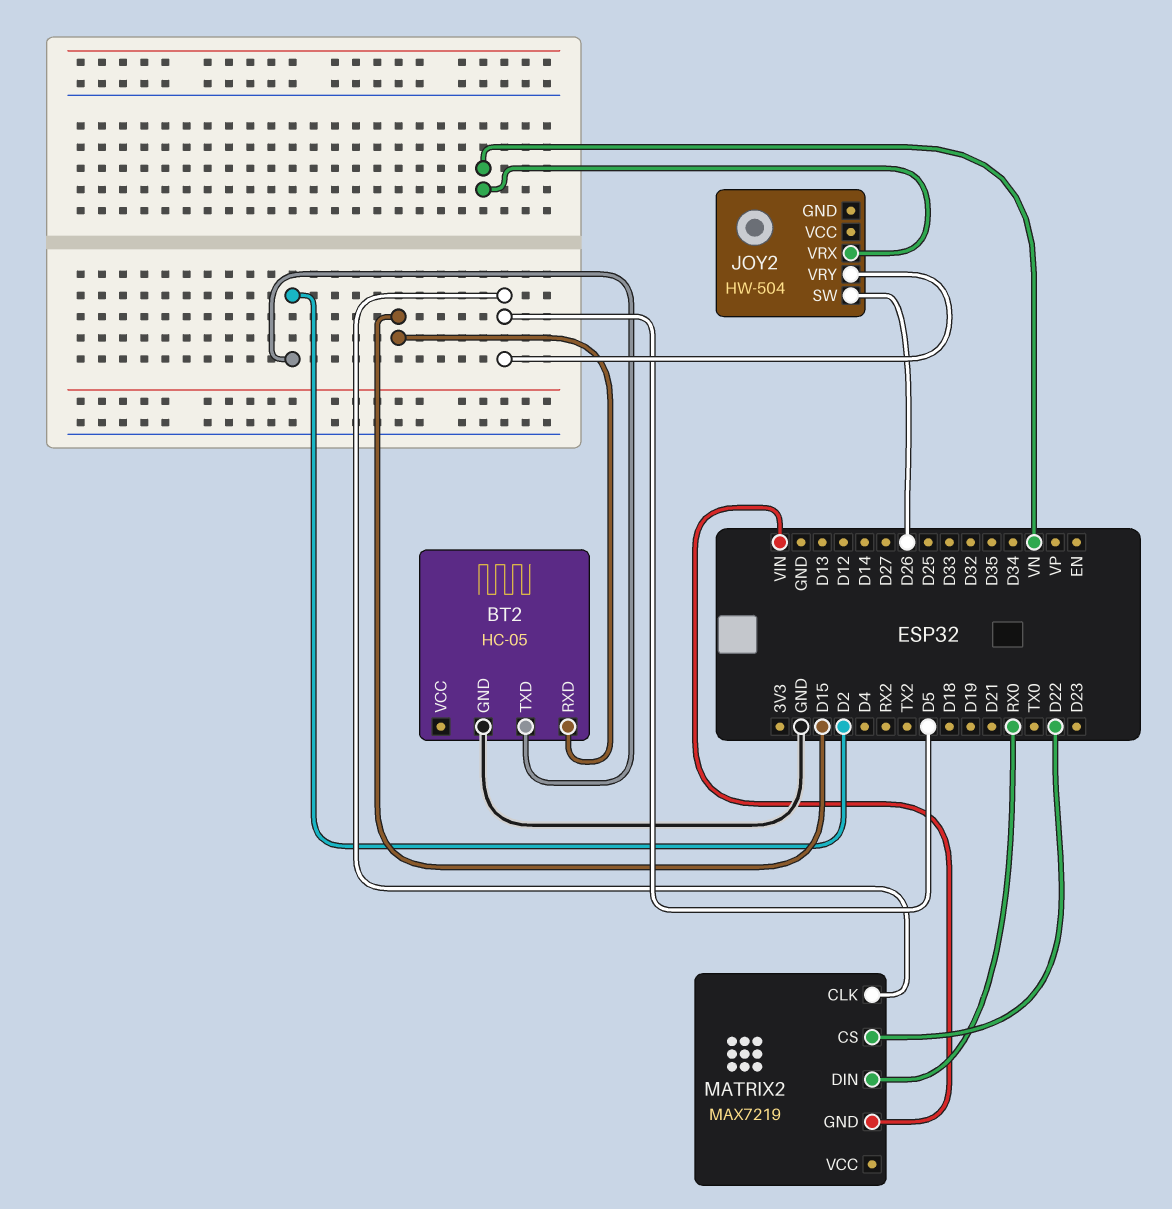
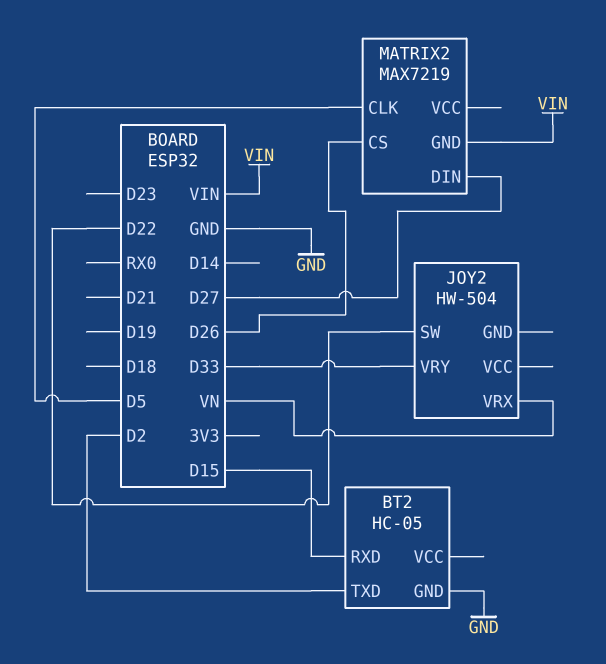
JOY2 pin SW: D26 -> D22
JOY2 pin VRY: D5 -> D33
MATRIX2 pin CS: D22 -> D26
MATRIX2 pin DIN: RX0 -> D27

